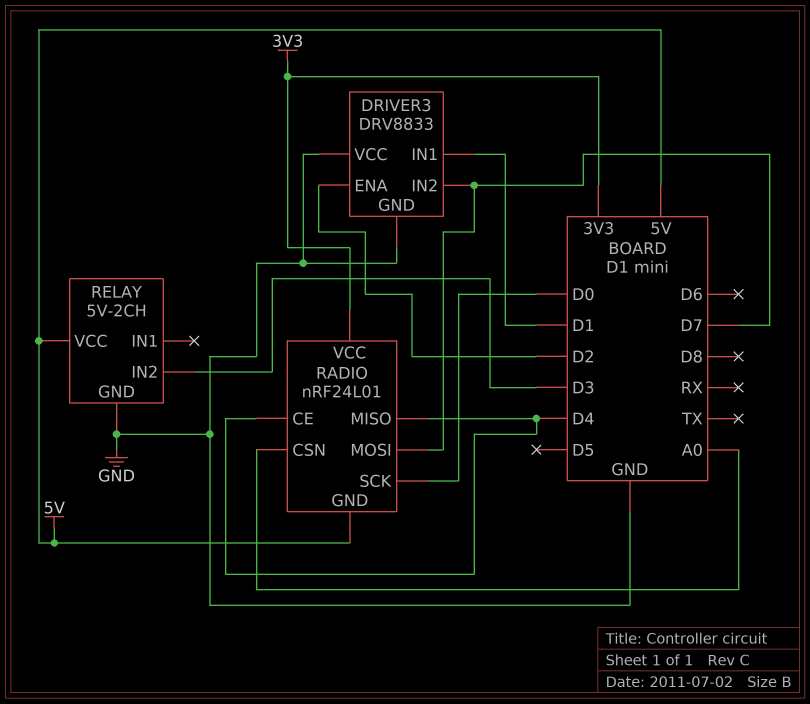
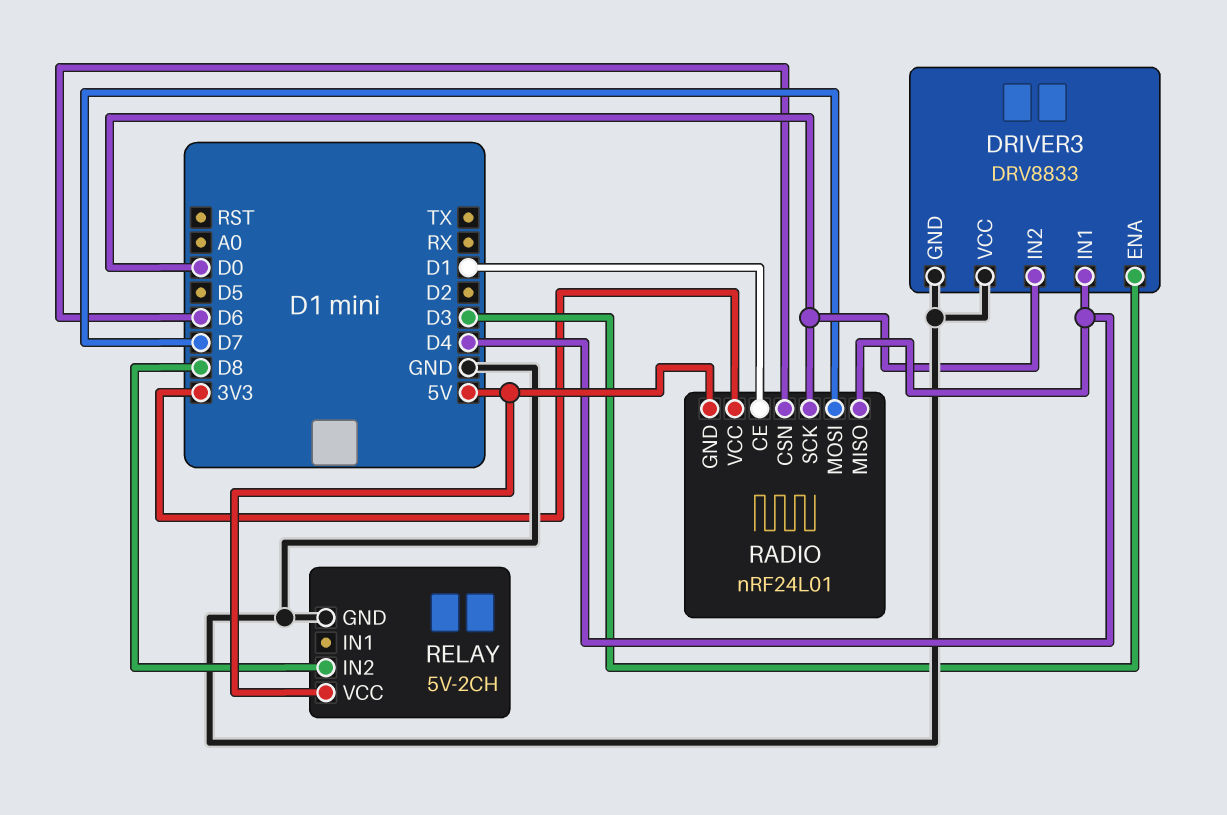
DRIVER3 pin ENA: D2 -> D3
DRIVER3 pin IN1: D1 -> D4
DRIVER3 pin IN2: D7 -> D0
RADIO pin CE: D4 -> D1
RADIO pin CSN: A0 -> D6
RELAY pin IN2: D3 -> D8

